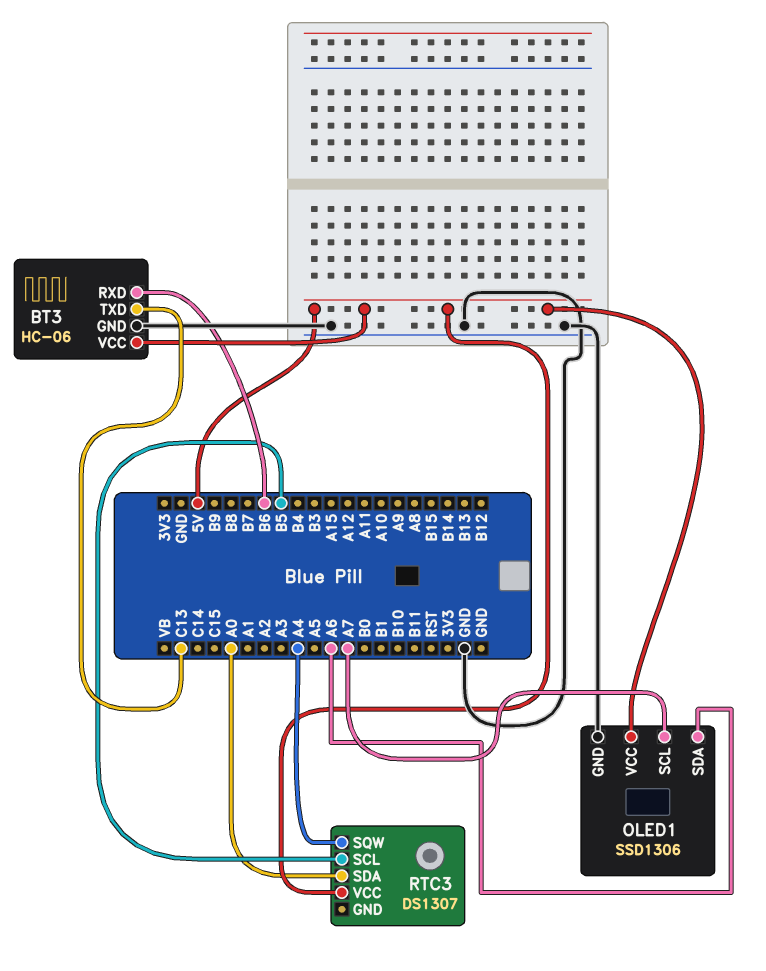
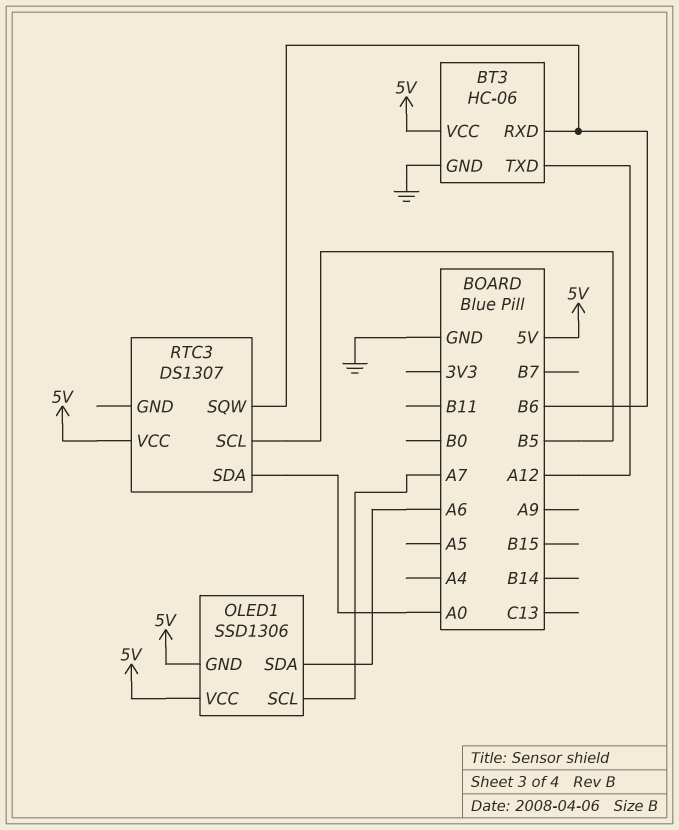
BT3 pin TXD: C13 -> A12
OLED1 pin GND: GND -> 5V
RTC3 pin SQW: A4 -> B6

